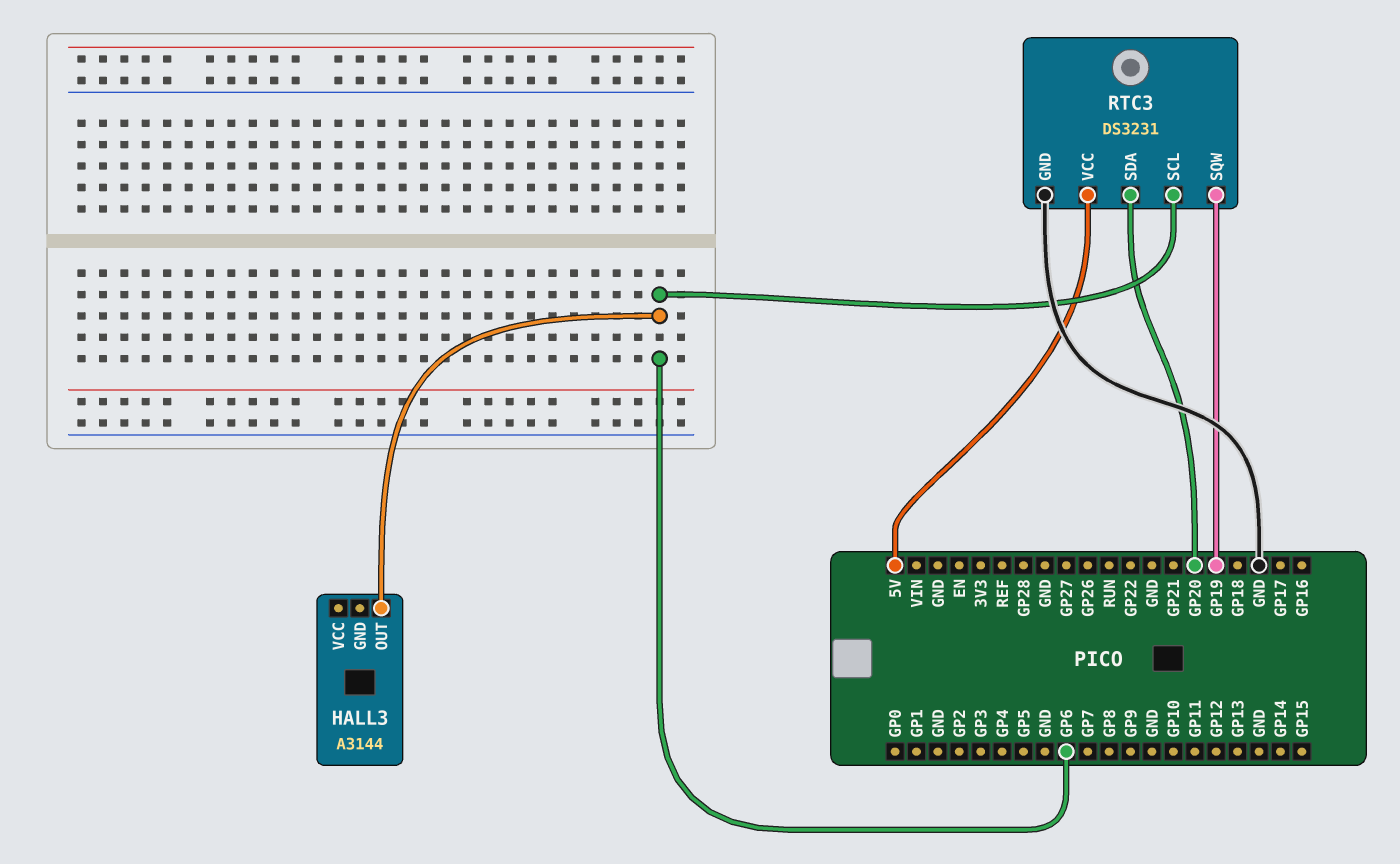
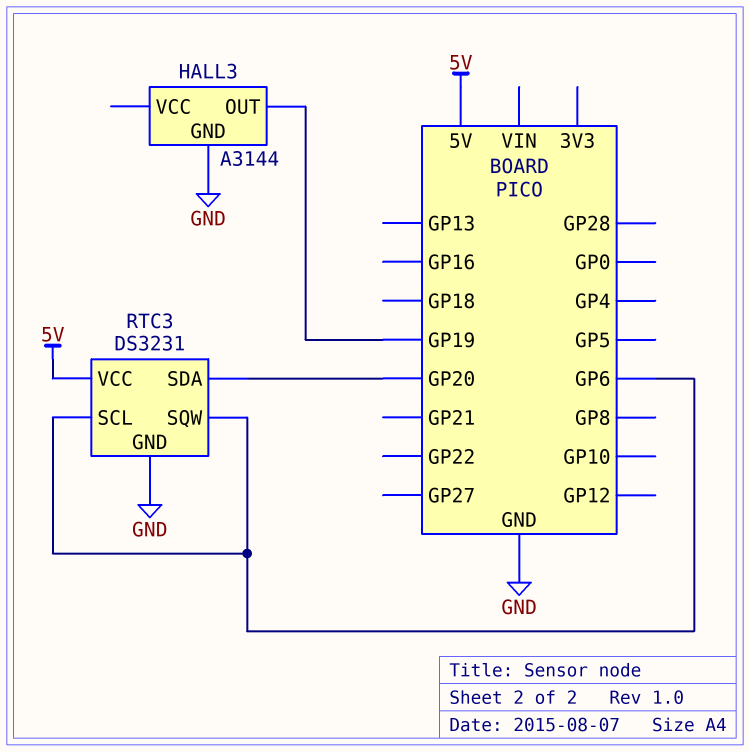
HALL3 pin GND: none -> GND
HALL3 pin OUT: GP6 -> GP19
RTC3 pin SQW: GP19 -> GP6

